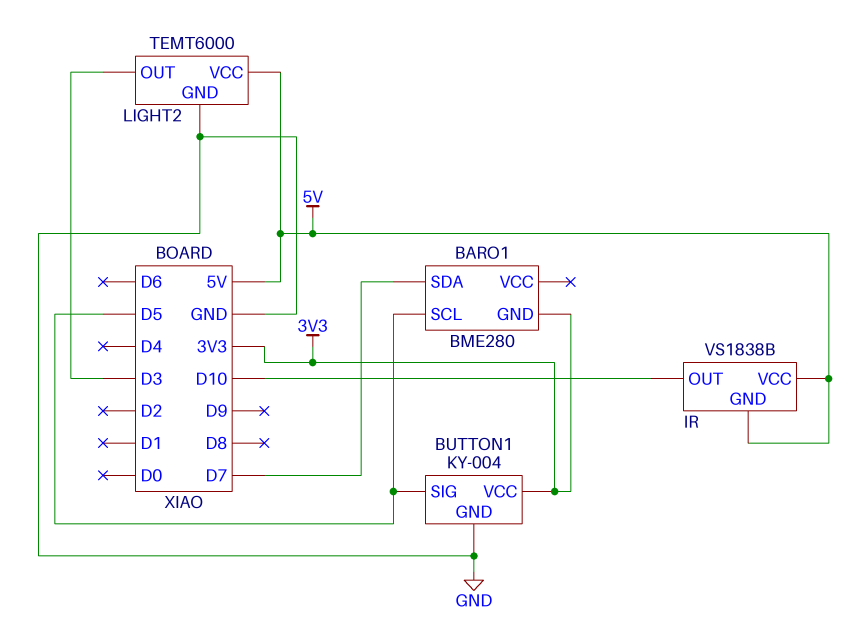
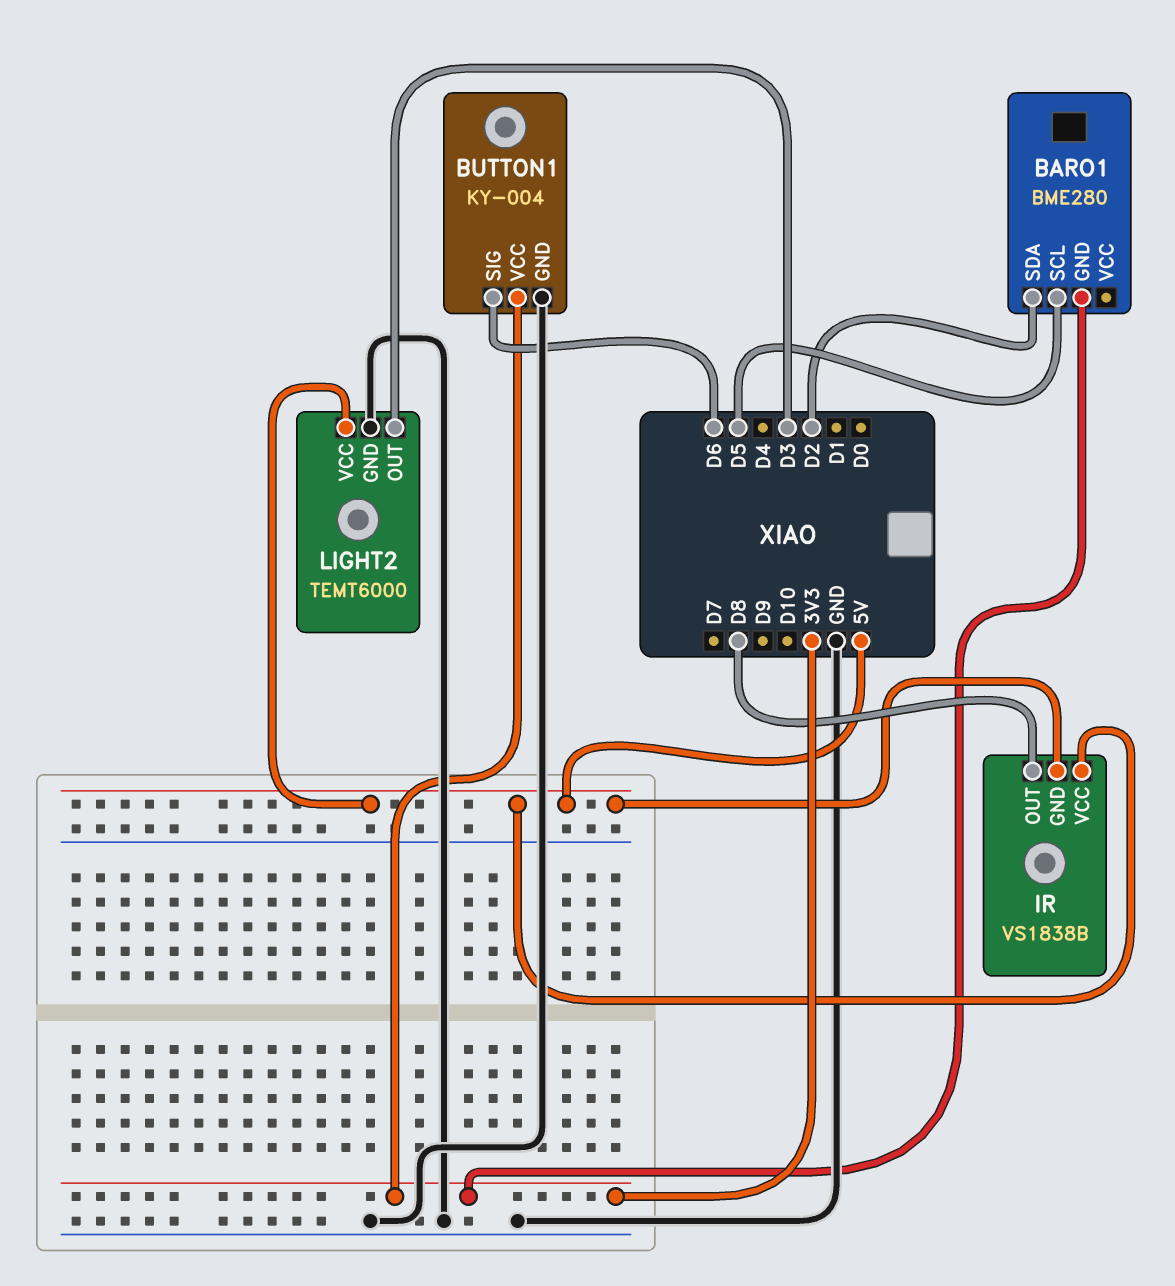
BARO1 pin SDA: D7 -> D2
BUTTON1 pin SIG: D5 -> D6
IR pin OUT: D10 -> D8

